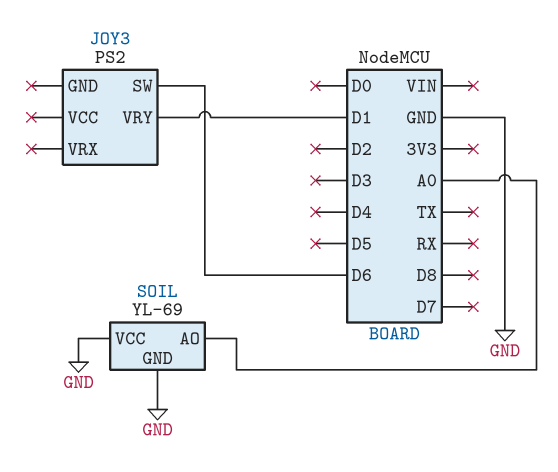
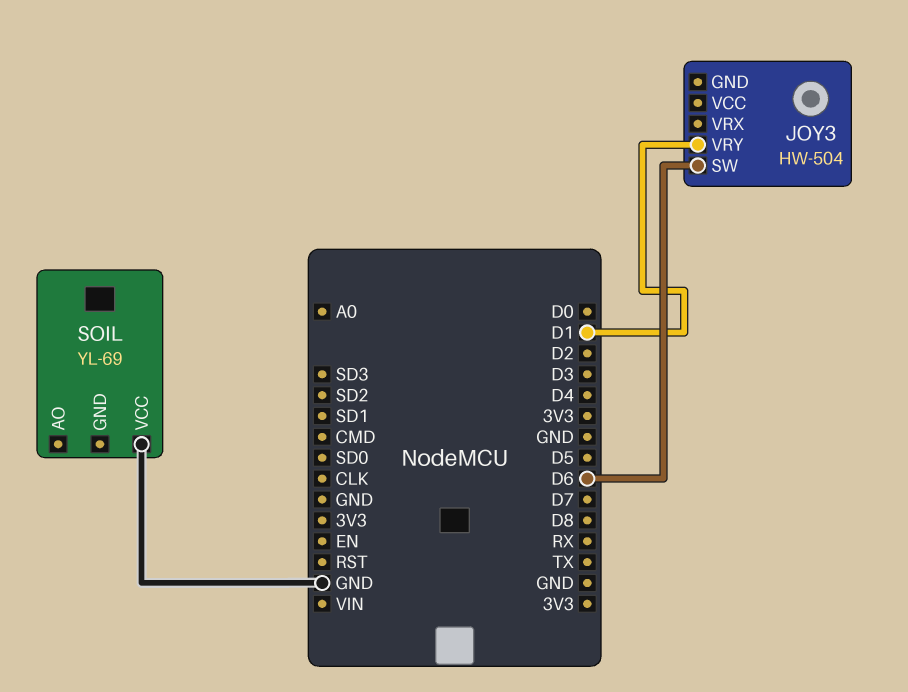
JOY3: PS2 -> HW-504
SOIL pin AO: A0 -> none
SOIL pin GND: GND -> none

